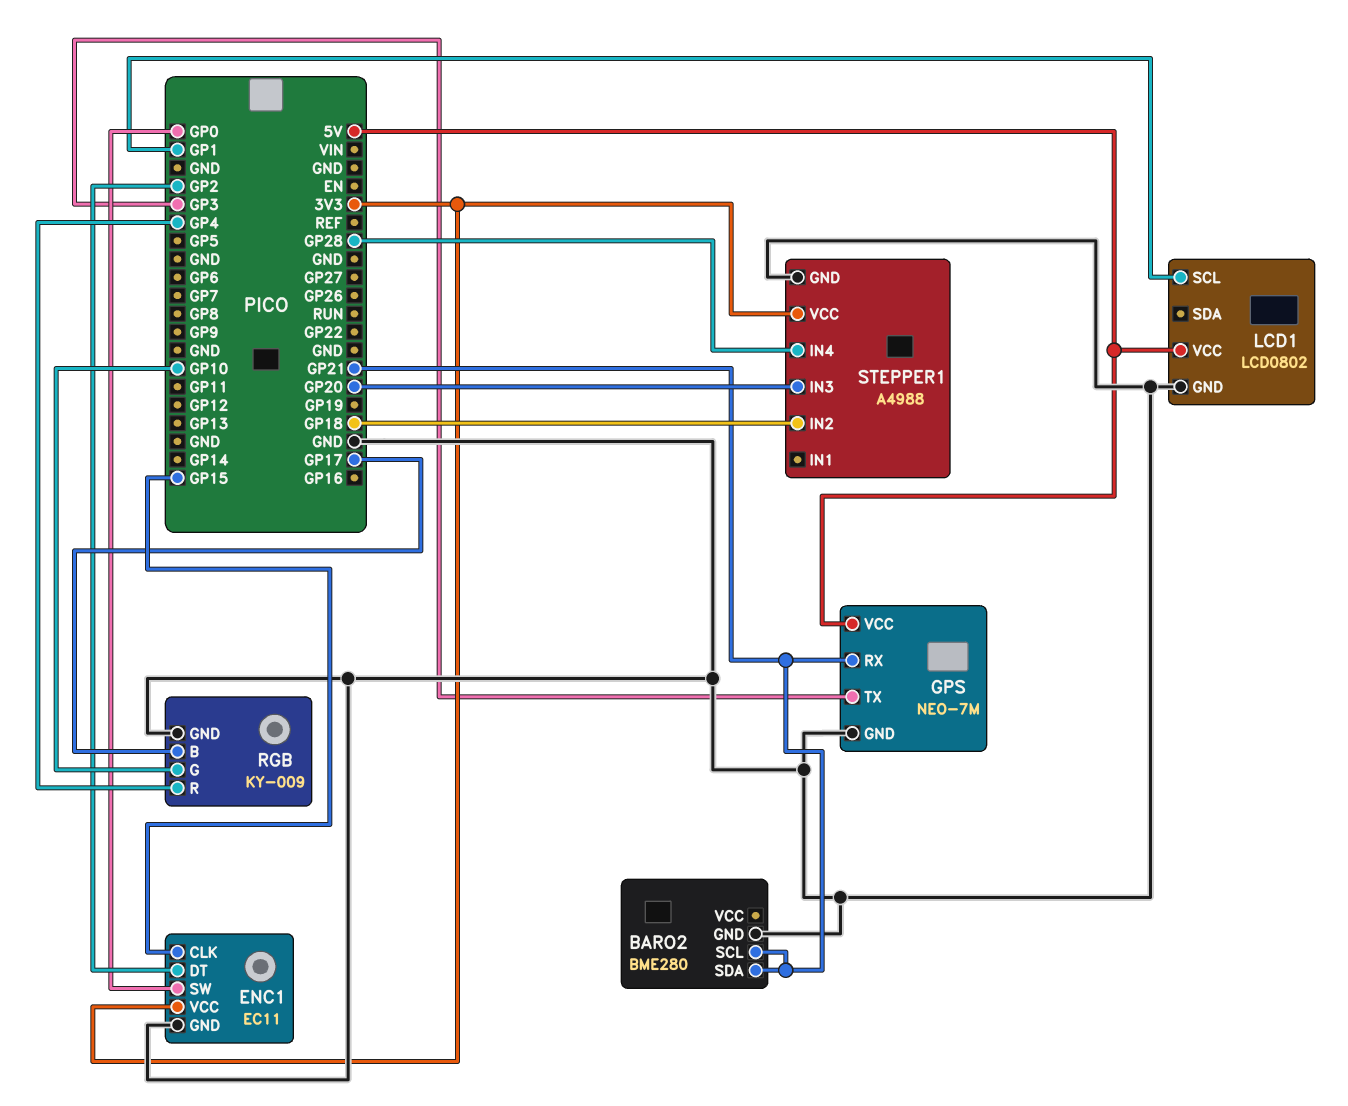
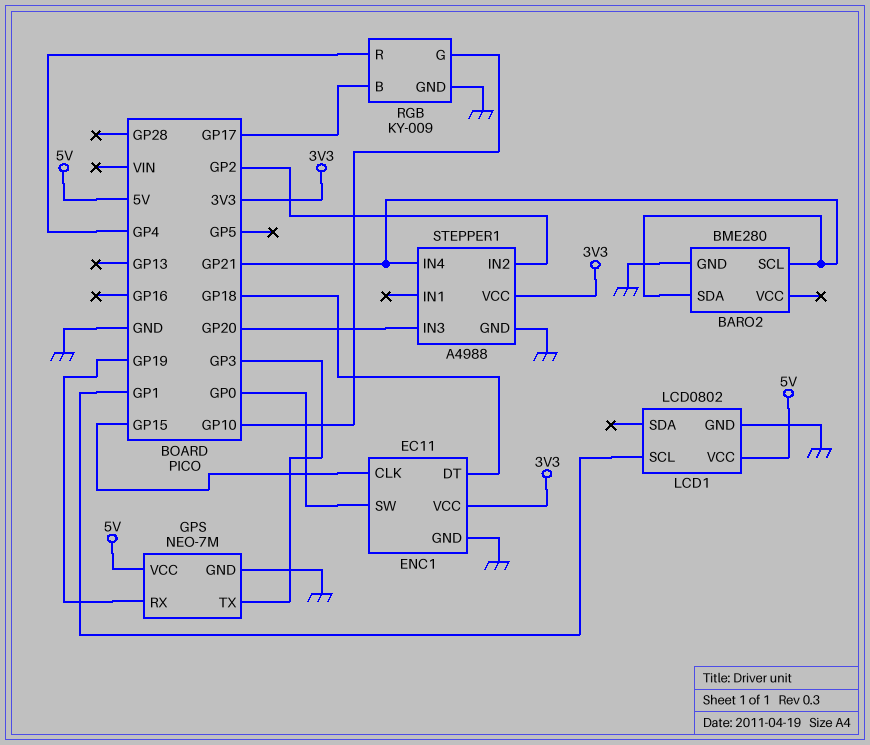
ENC1 pin DT: GP2 -> GP18
GPS pin RX: GP21 -> GP19
STEPPER1 pin IN2: GP18 -> GP2
STEPPER1 pin IN4: GP28 -> GP21

